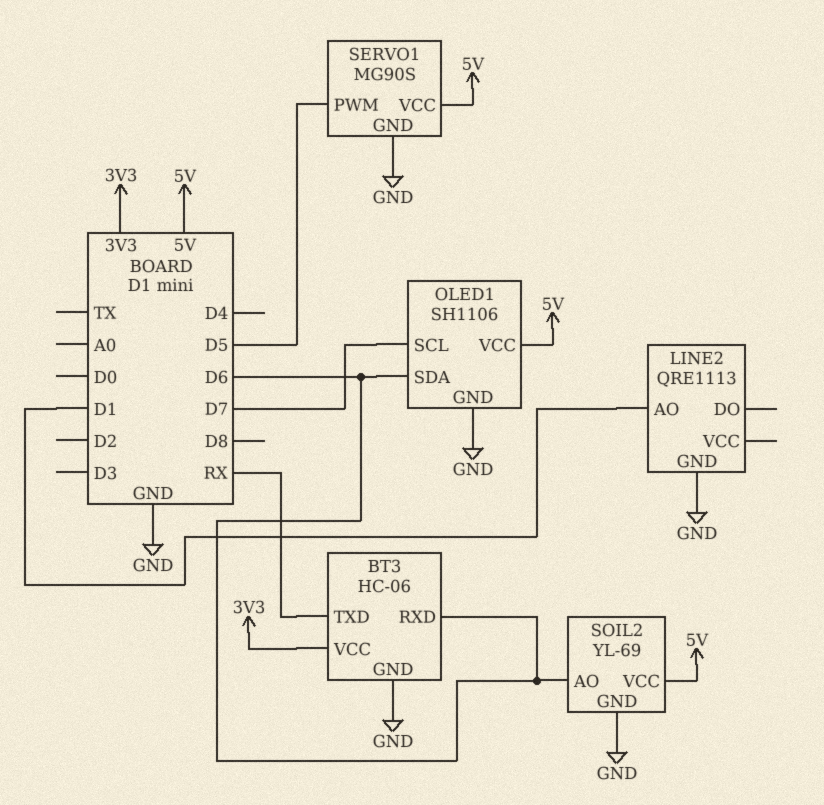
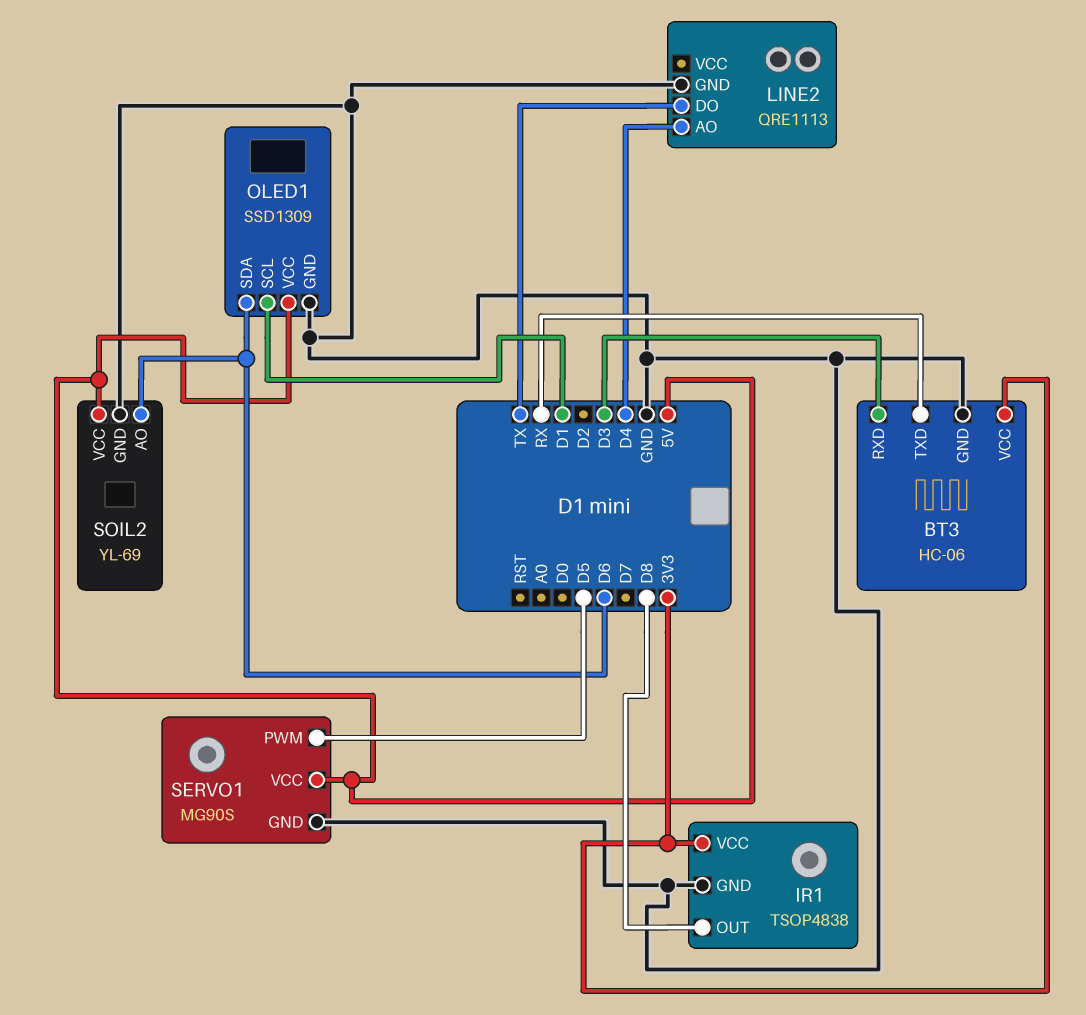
BT3 pin RXD: D6 -> D3
IR1: none -> TSOP4838
IR1 pin GND: none -> GND
IR1 pin OUT: none -> D8
IR1 pin VCC: none -> 3V3
LINE2 pin AO: D1 -> D4
LINE2 pin DO: none -> TX
OLED1: SH1106 -> SSD1309
OLED1 pin SCL: D7 -> D1

